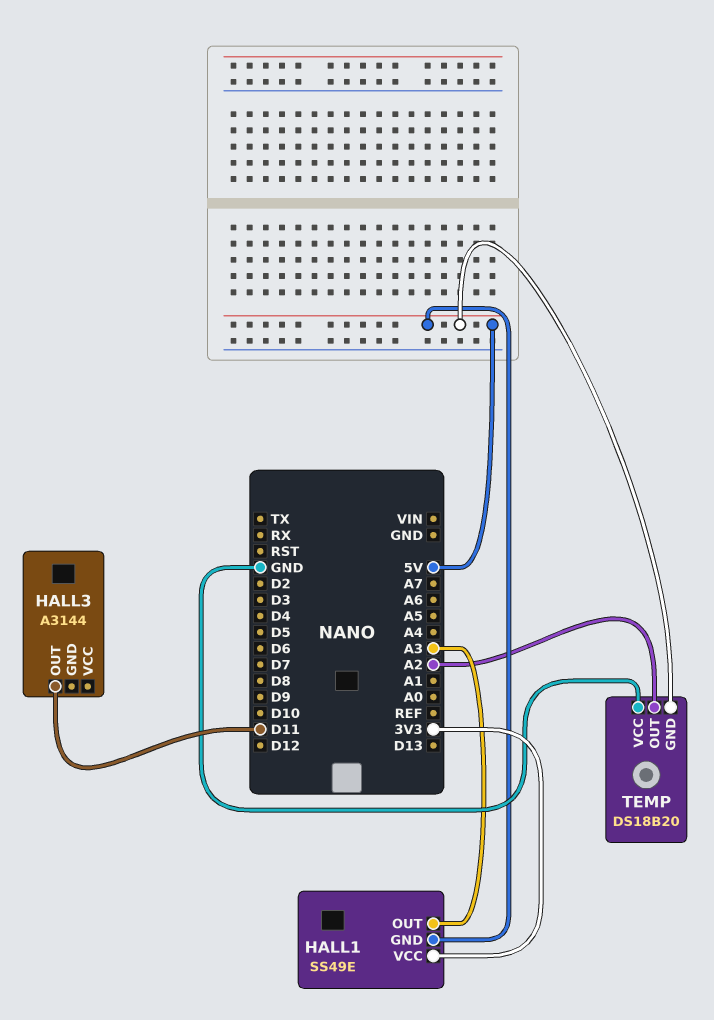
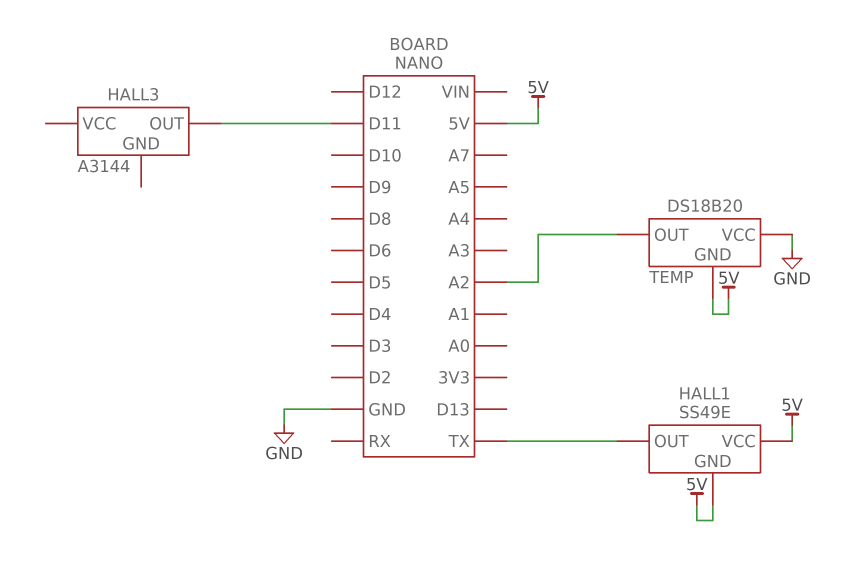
HALL1 pin OUT: A3 -> TX
HALL1 pin VCC: 3V3 -> 5V

